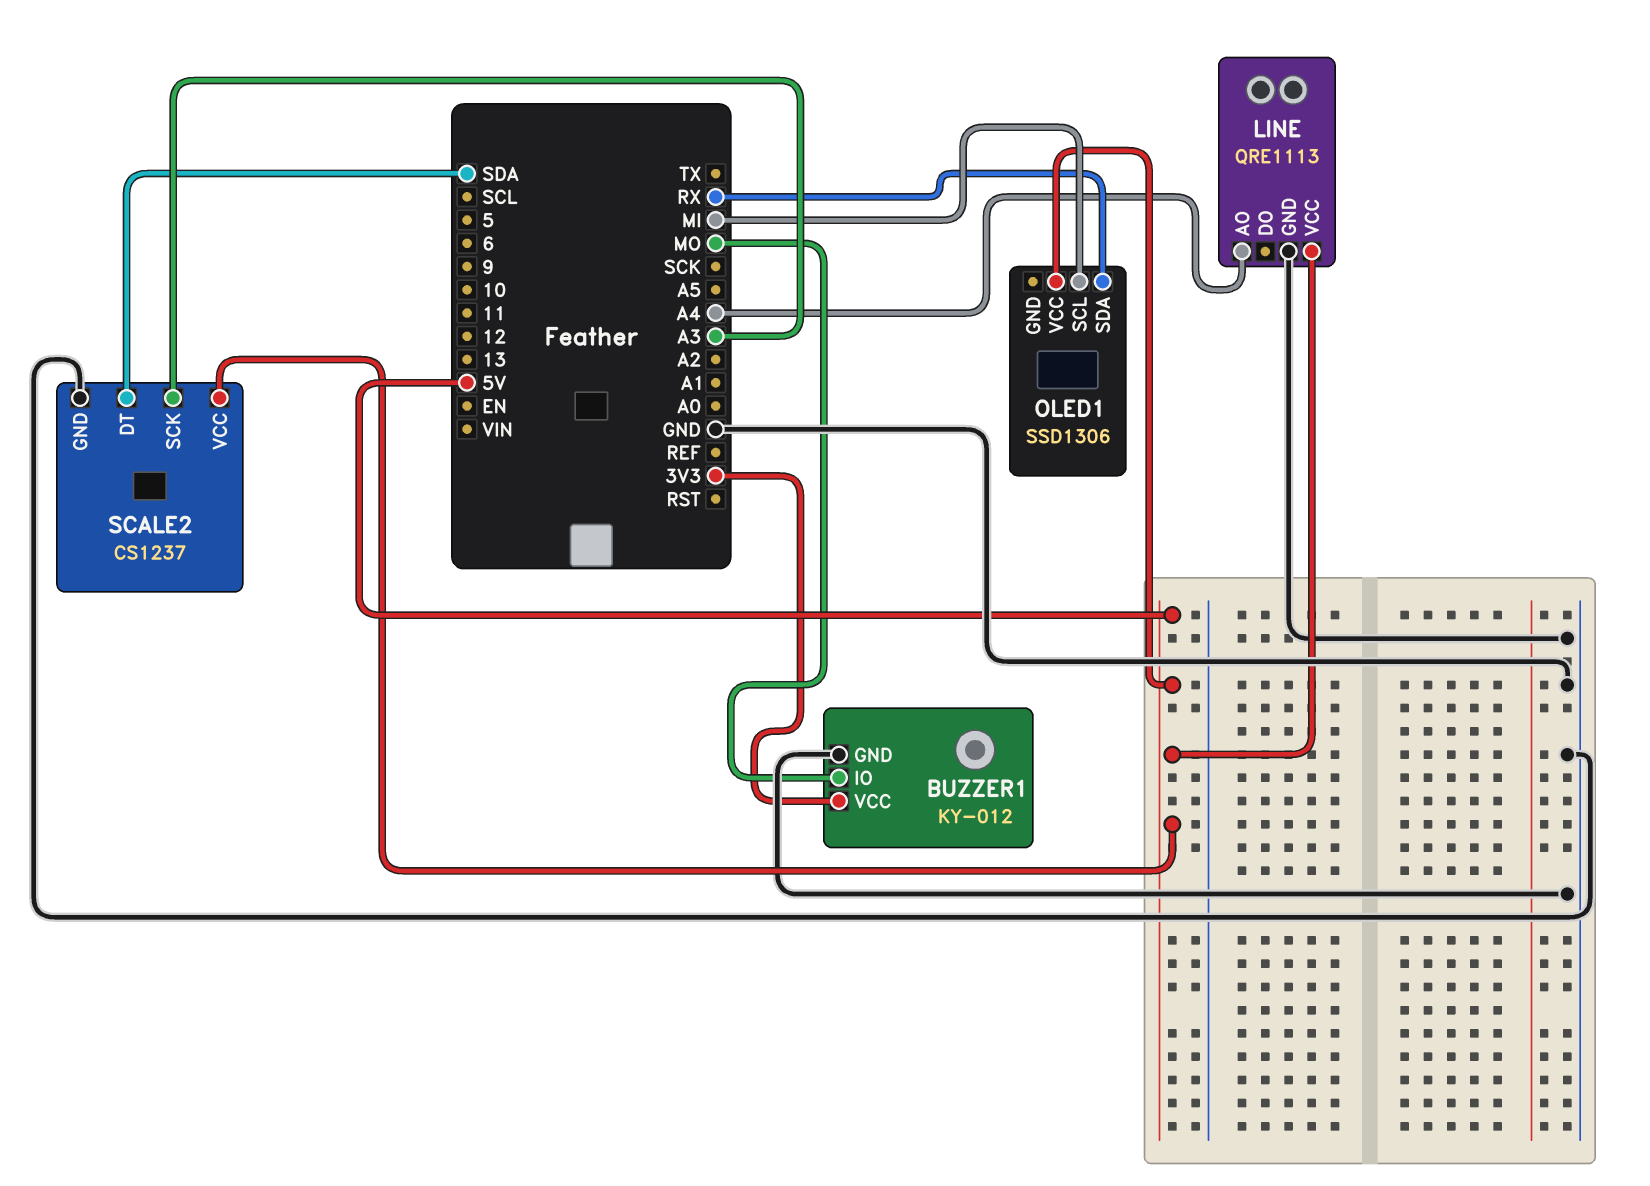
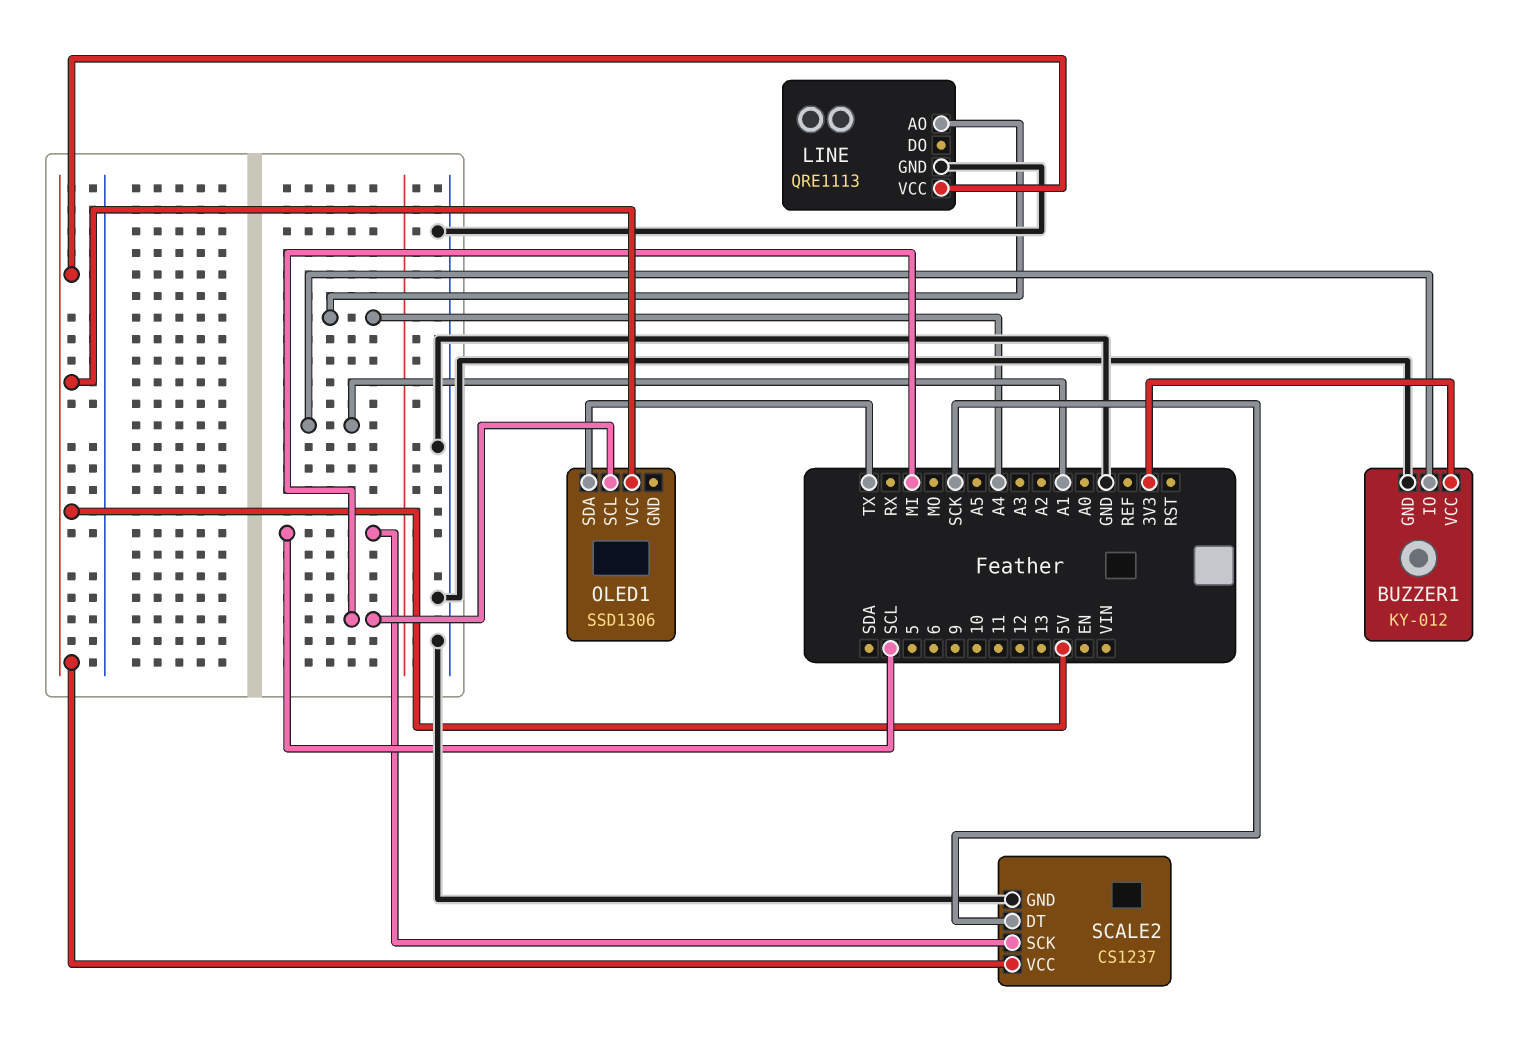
BUZZER1 pin IO: MO -> A1
OLED1 pin SDA: RX -> TX
SCALE2 pin DT: SDA -> SCK
SCALE2 pin SCK: A3 -> SCL

